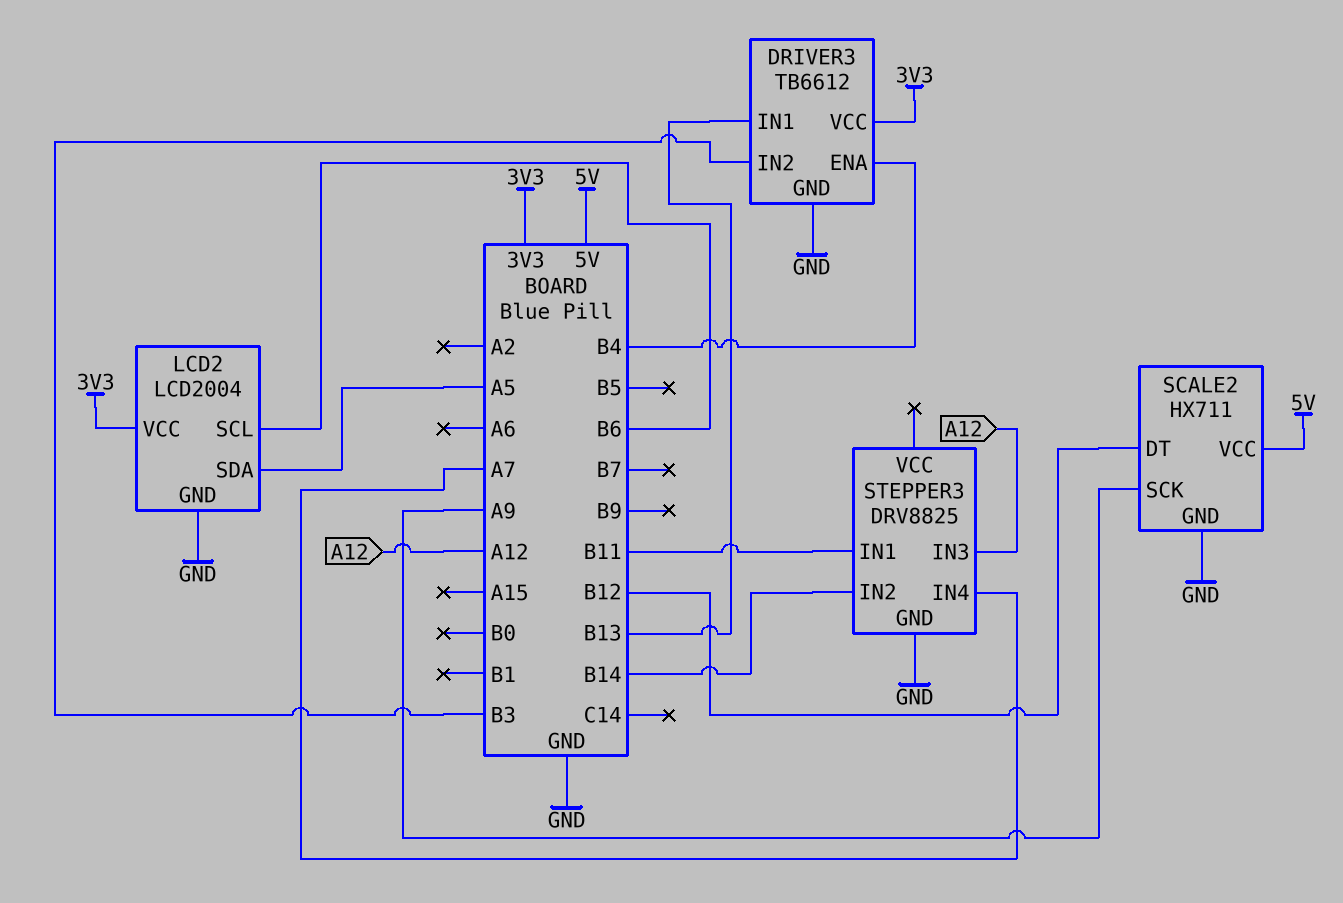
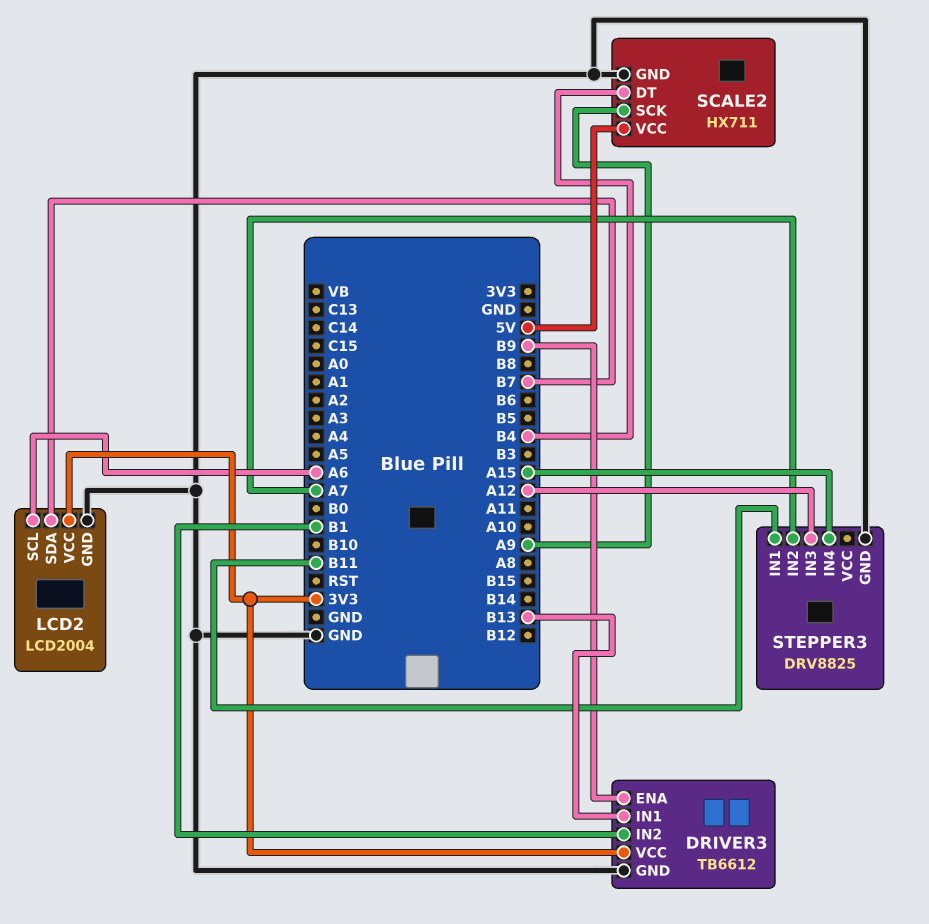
DRIVER3 pin ENA: B4 -> B9
DRIVER3 pin IN2: B3 -> B1
LCD2 pin SCL: B6 -> A6
LCD2 pin SDA: A5 -> B7
SCALE2 pin DT: B12 -> B4
STEPPER3 pin IN2: B14 -> A7
STEPPER3 pin IN4: A7 -> A15

